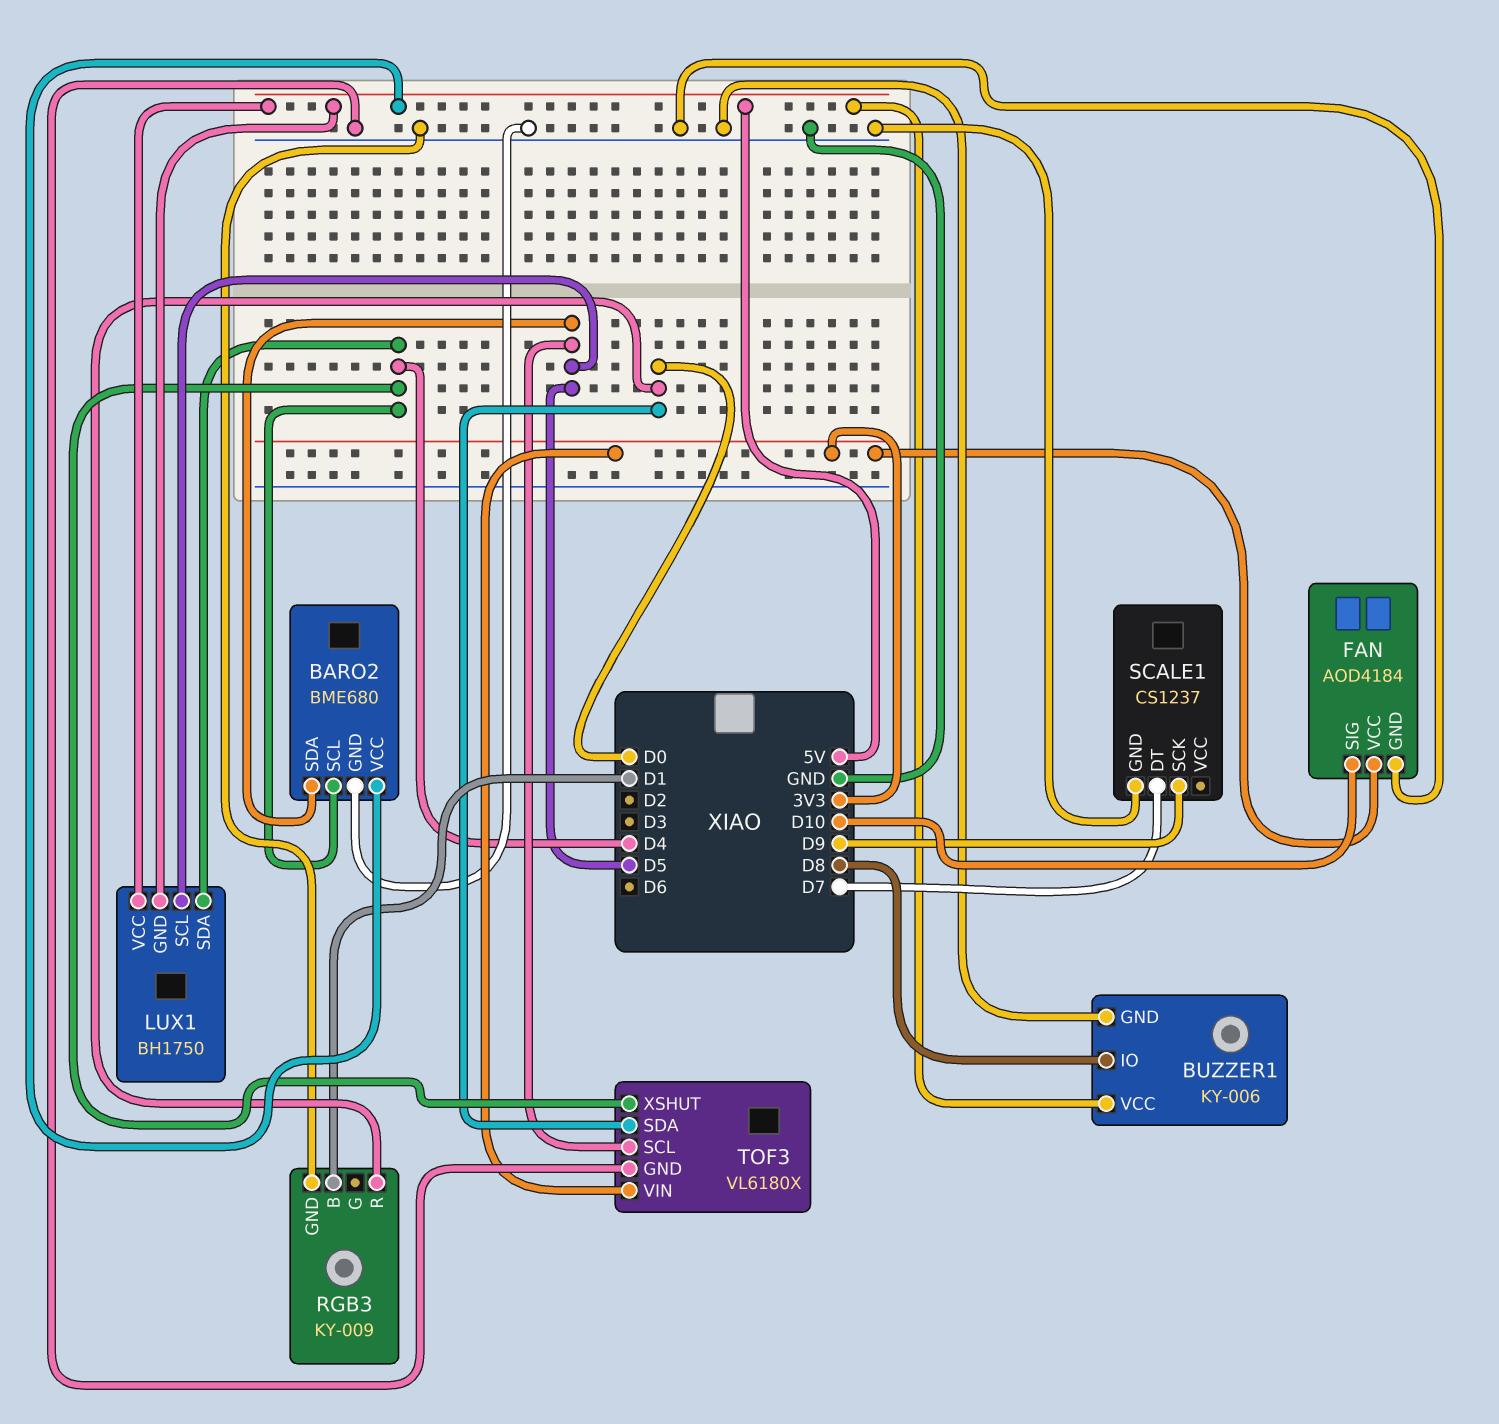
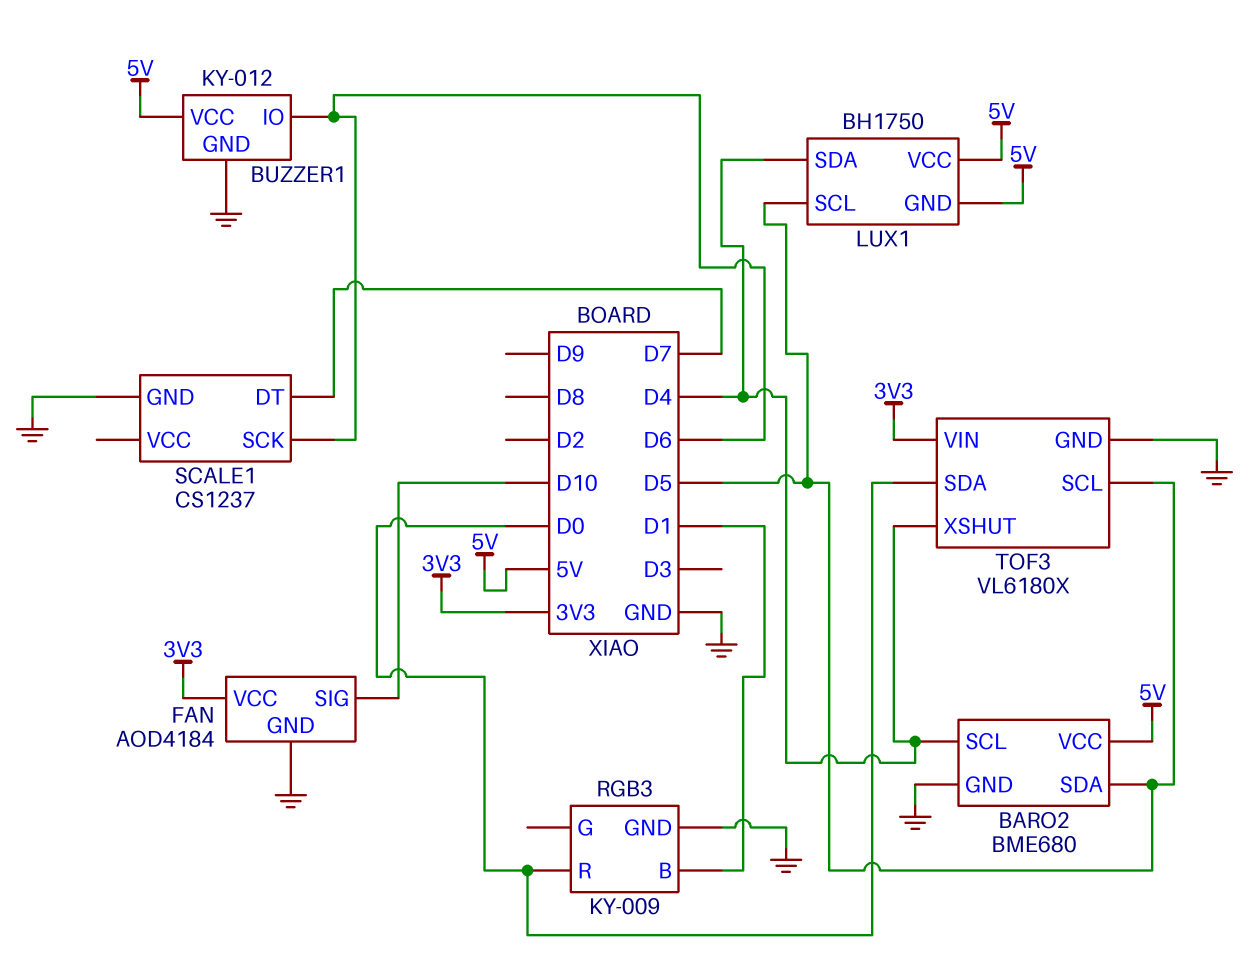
BUZZER1: KY-006 -> KY-012
BUZZER1 pin IO: D8 -> D6
SCALE1 pin SCK: D9 -> D6

